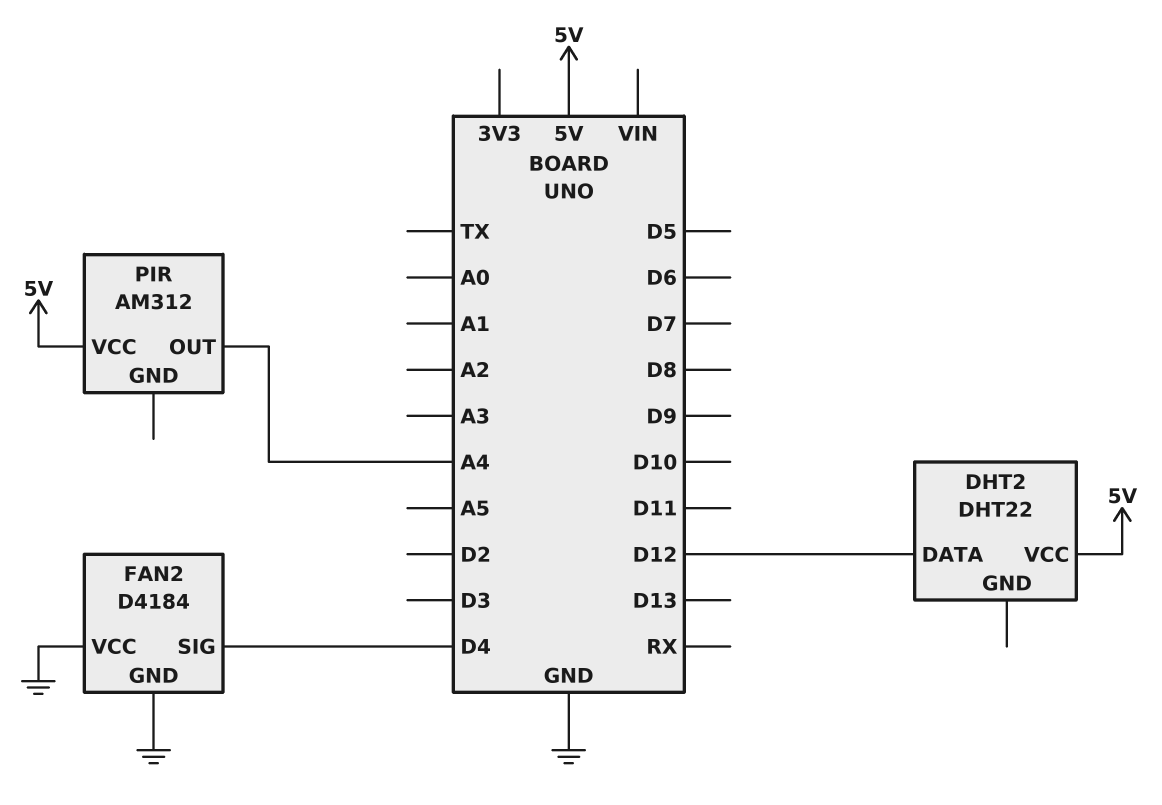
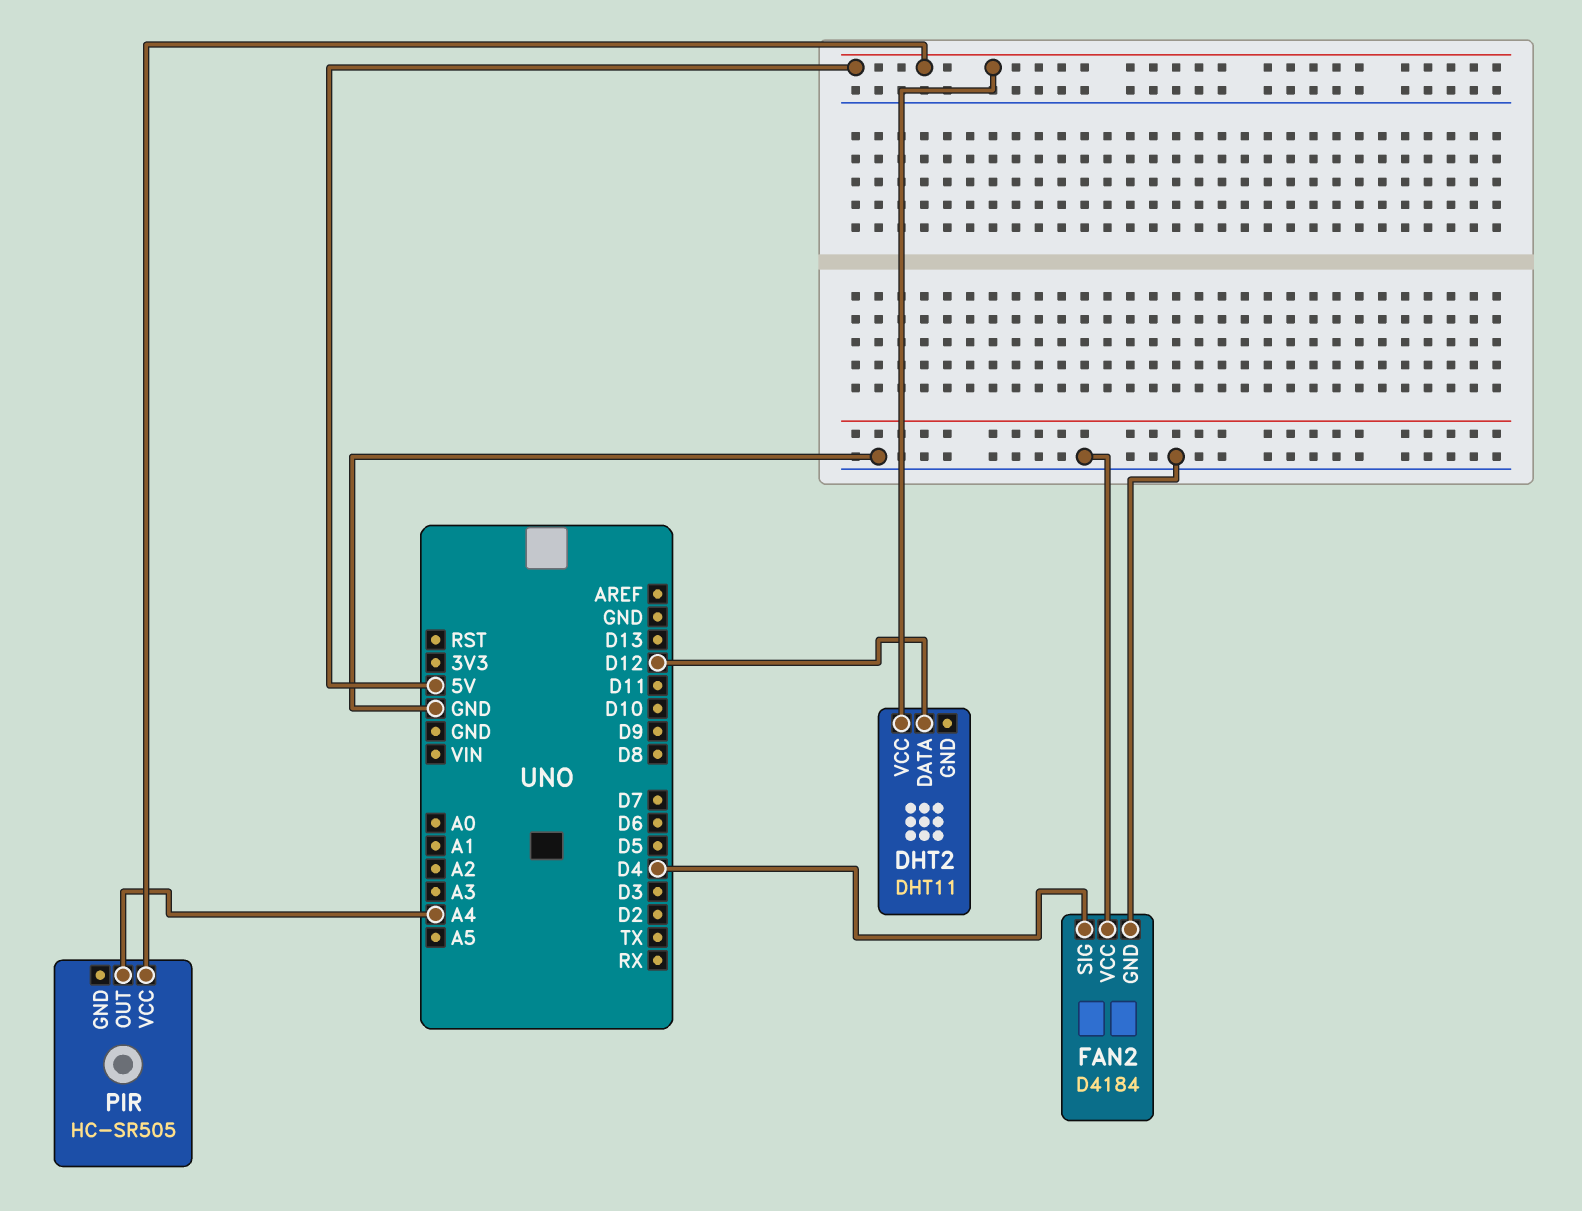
DHT2: DHT22 -> DHT11
PIR: AM312 -> HC-SR505

